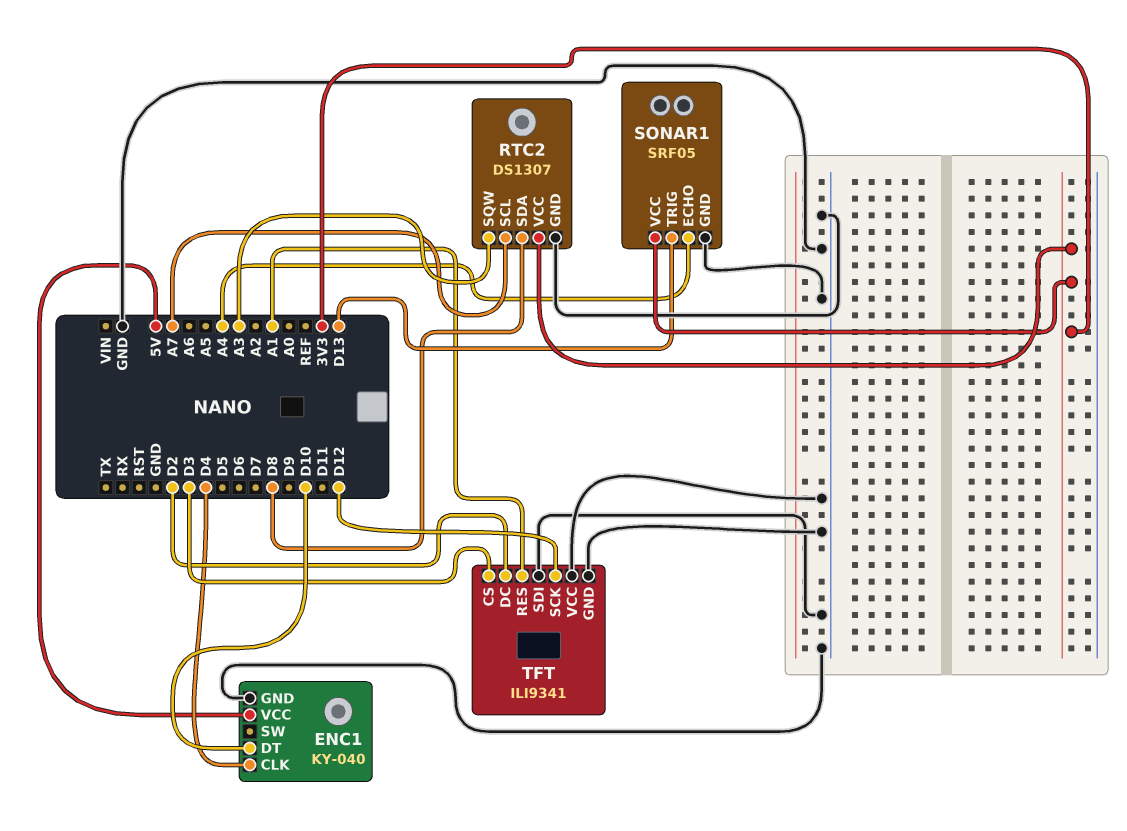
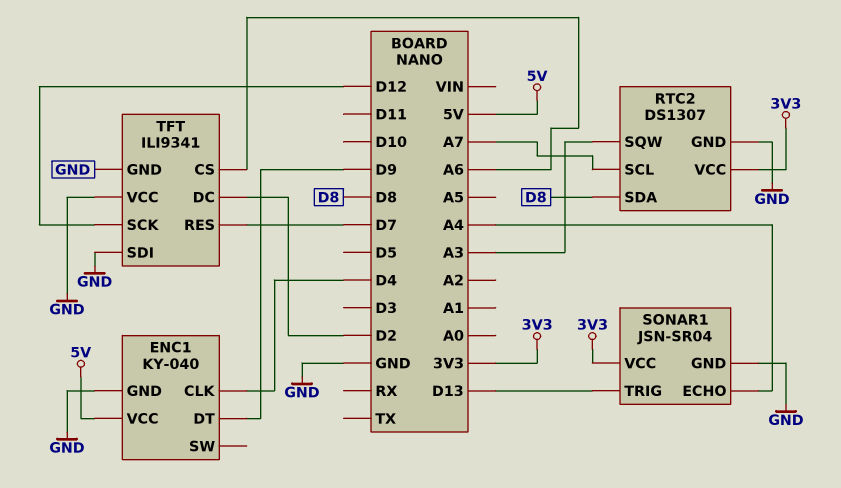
ENC1 pin DT: D10 -> D9
SONAR1: SRF05 -> JSN-SR04
TFT pin CS: D3 -> A6
TFT pin RES: A1 -> D7

